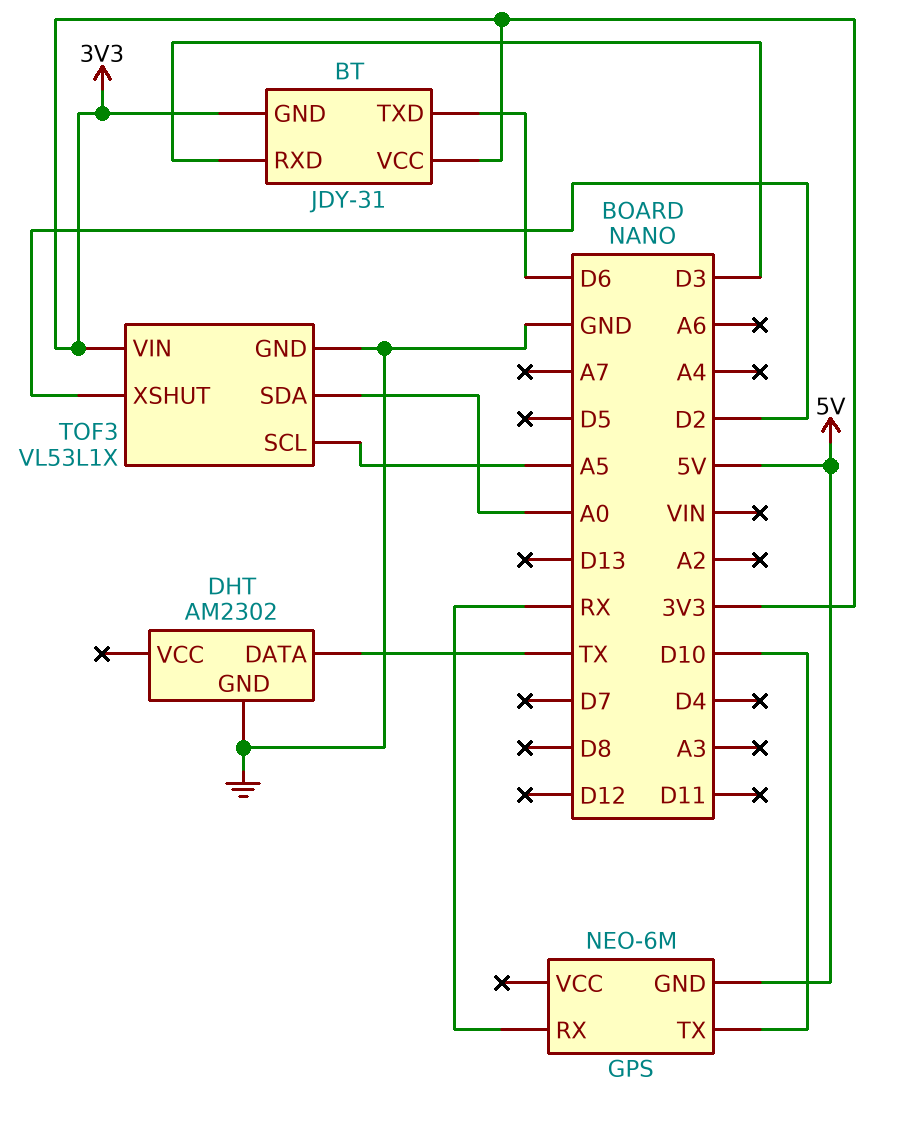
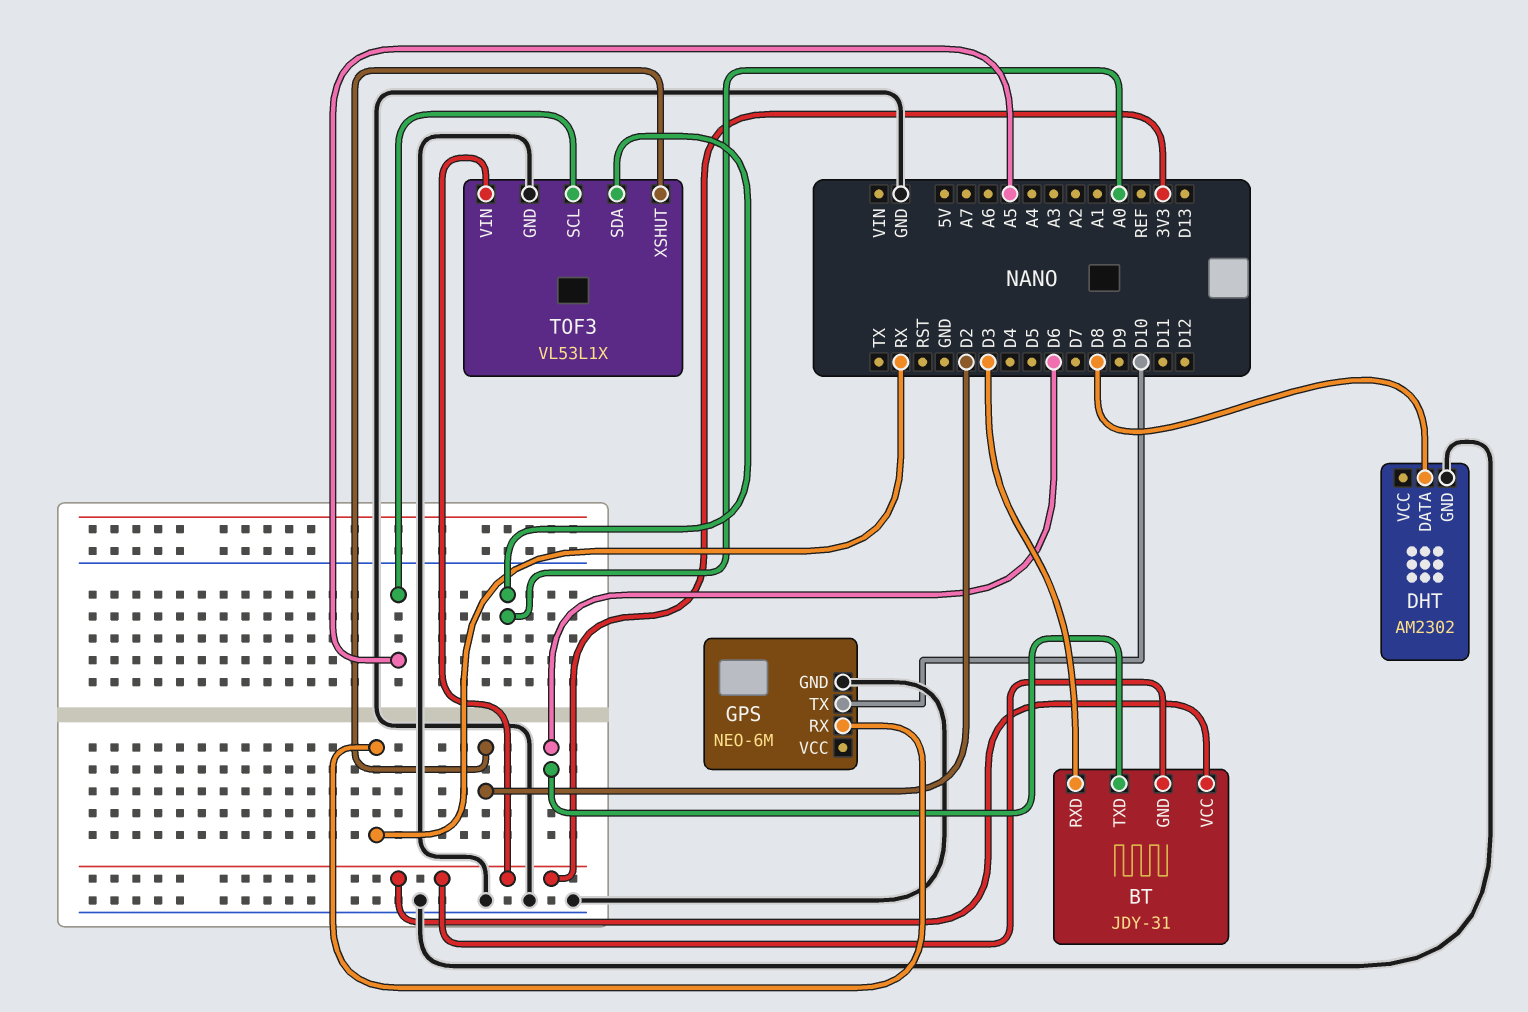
DHT pin DATA: TX -> D8
GPS pin GND: 5V -> GND

